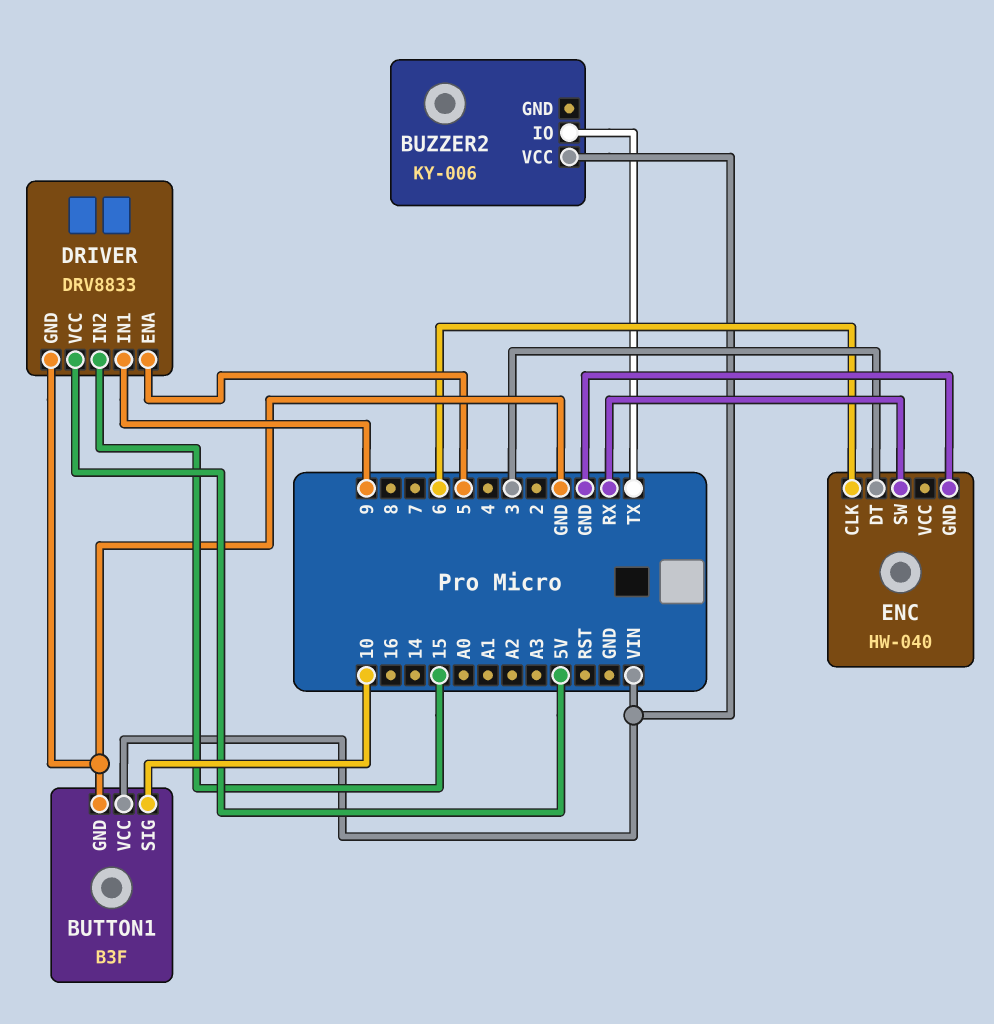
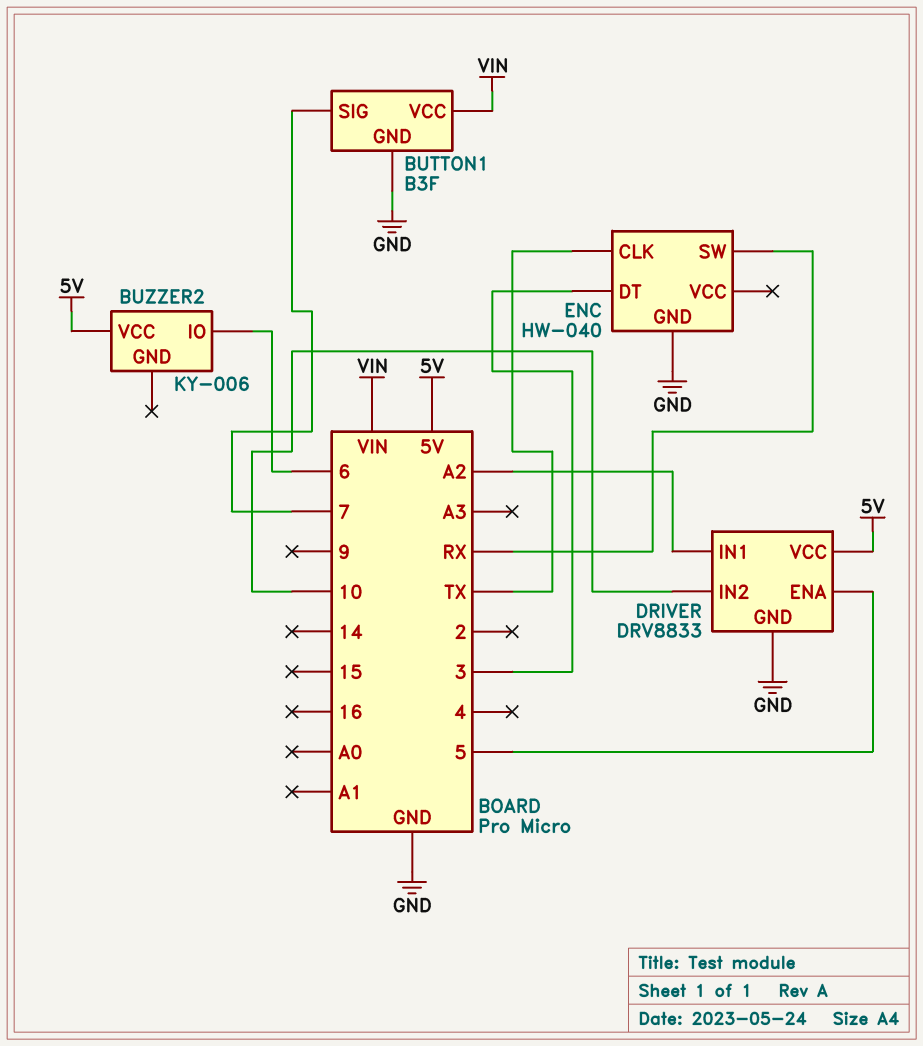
BUTTON1 pin SIG: 10 -> 7
BUZZER2 pin IO: TX -> 6
BUZZER2 pin VCC: VIN -> 5V
DRIVER pin IN1: 9 -> A2
DRIVER pin IN2: 15 -> 10
ENC pin CLK: 6 -> TX

